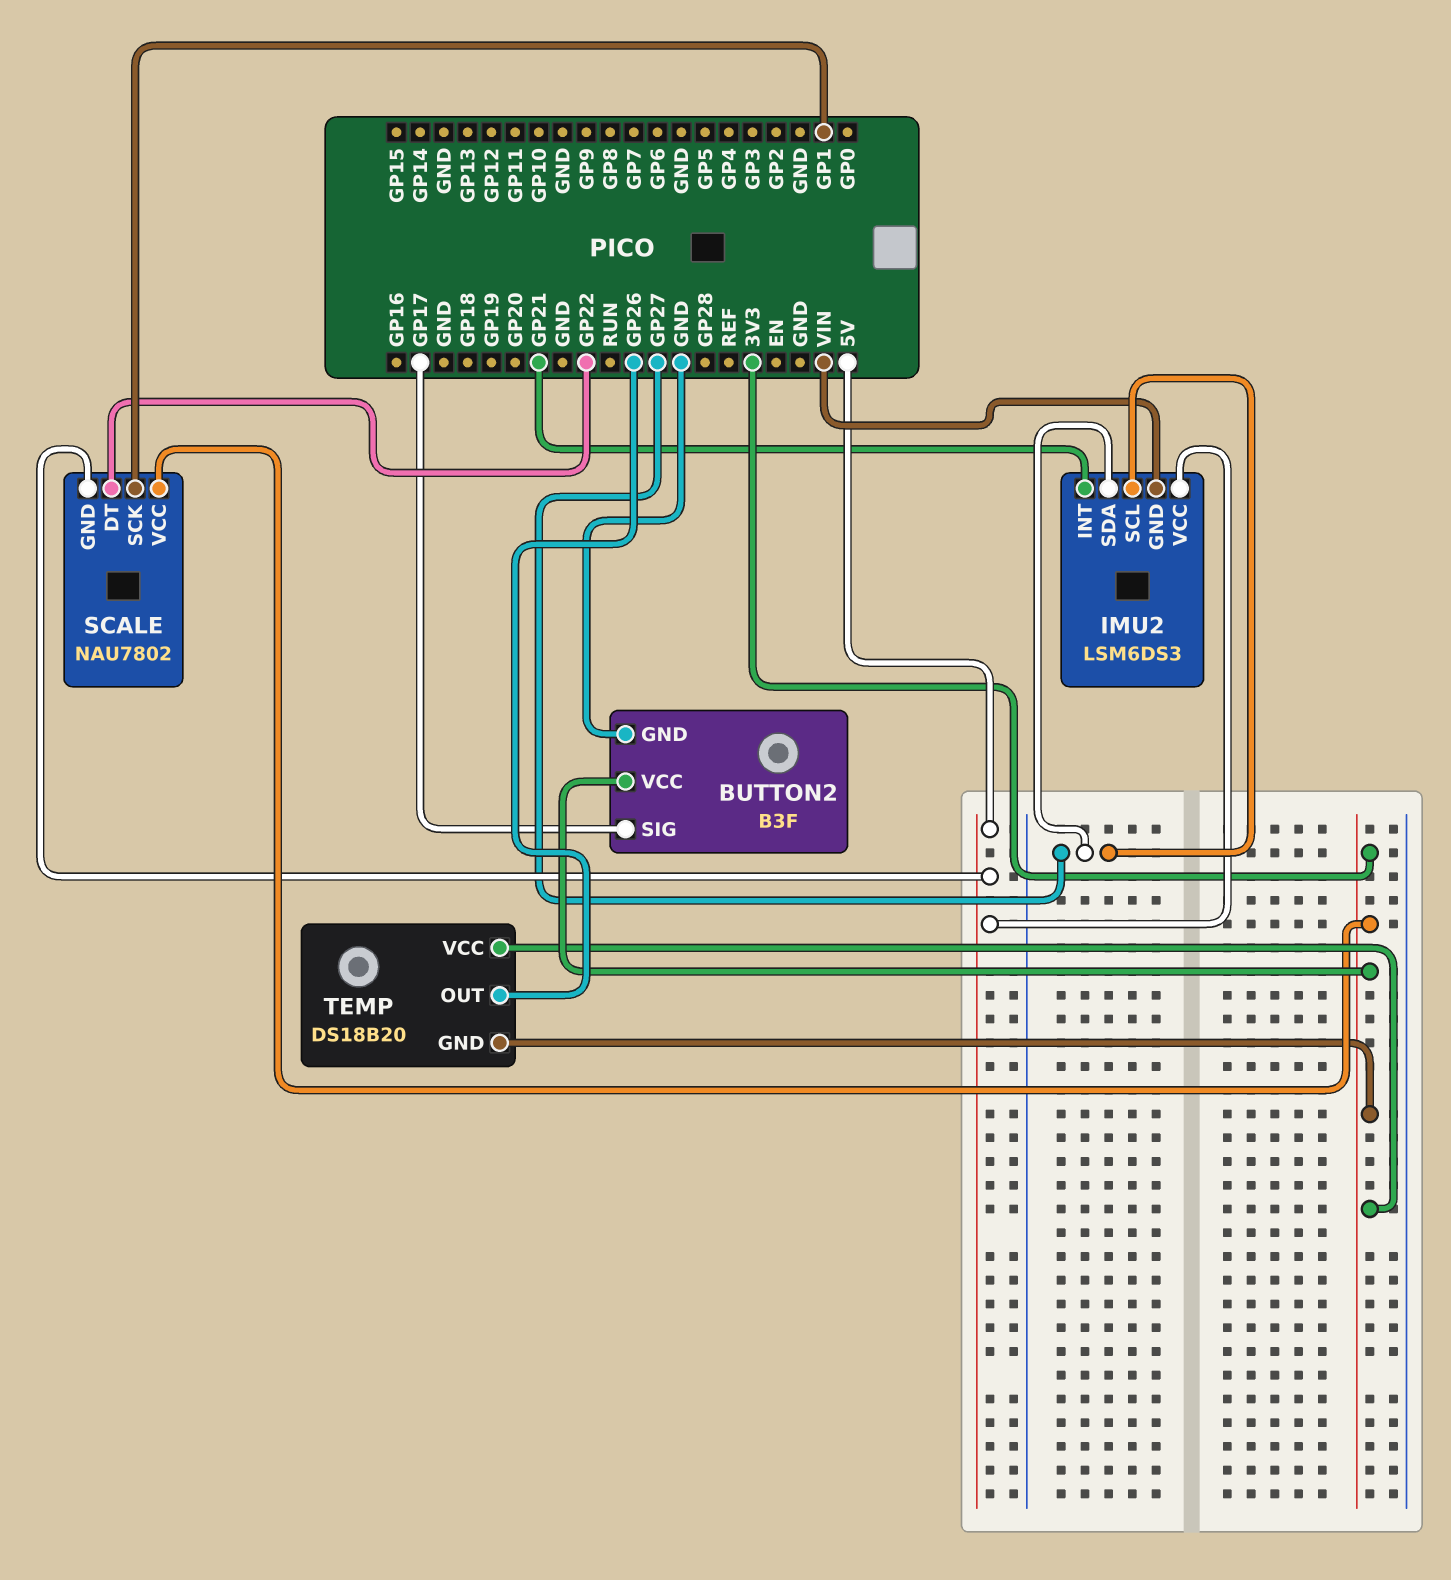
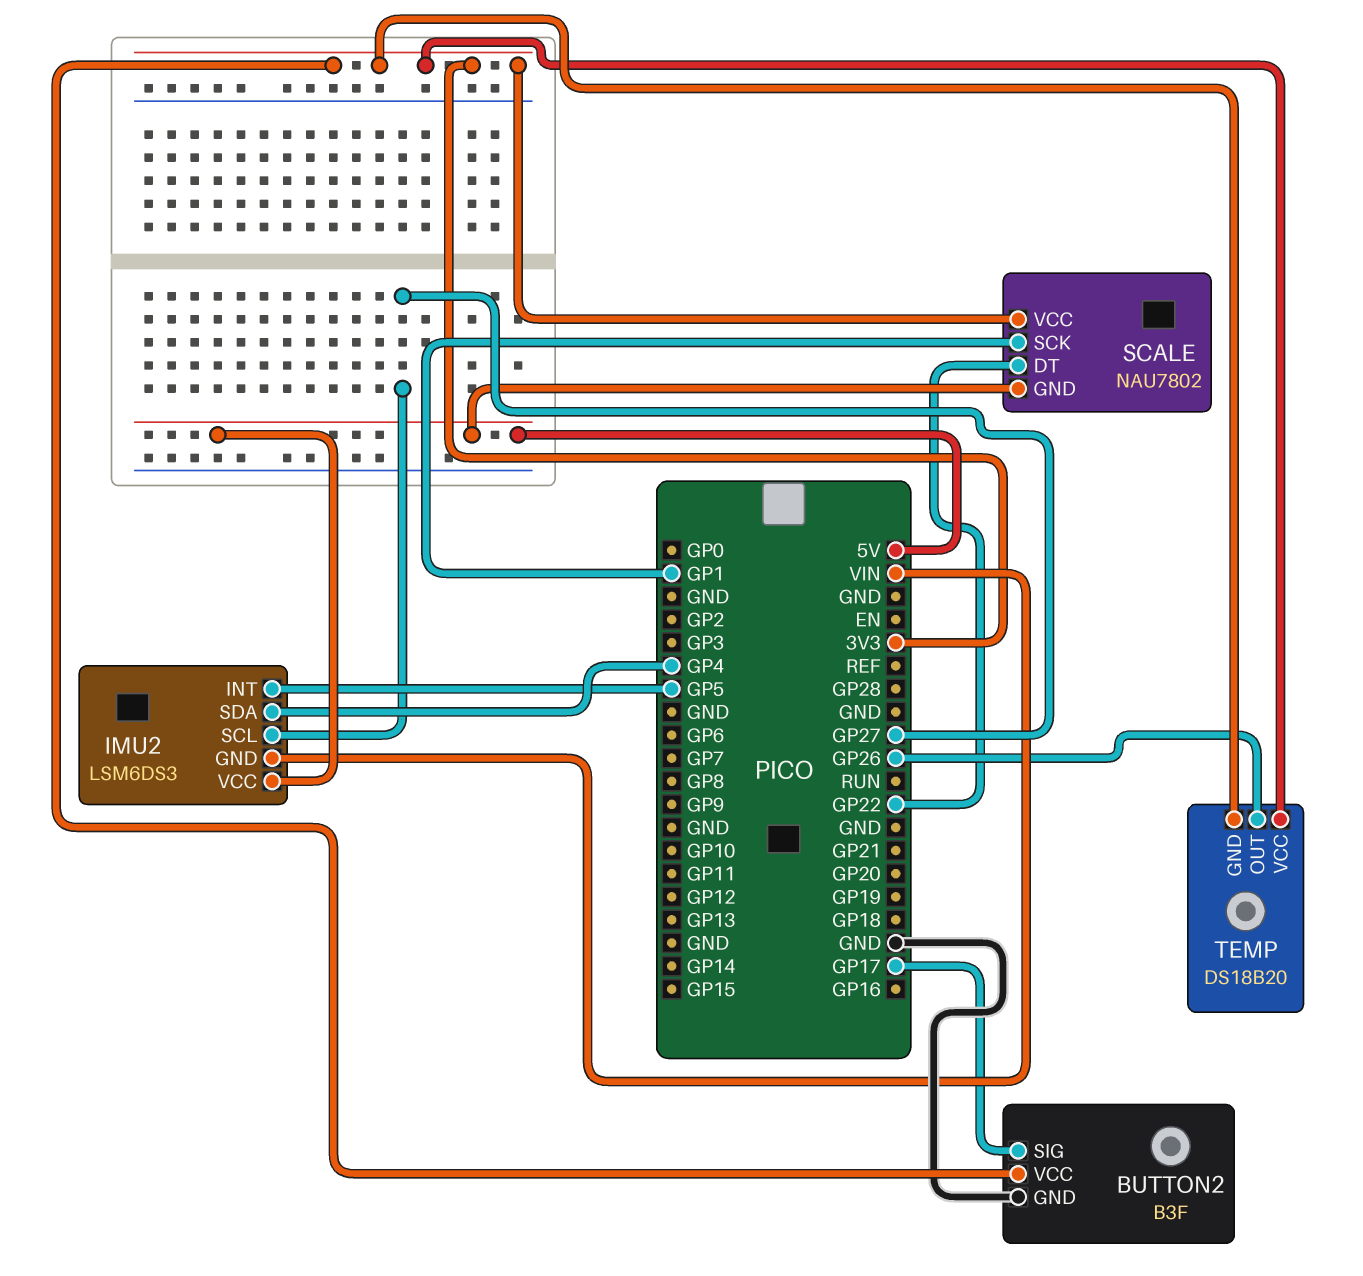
IMU2 pin INT: GP21 -> GP5
IMU2 pin SDA: GP27 -> GP4

